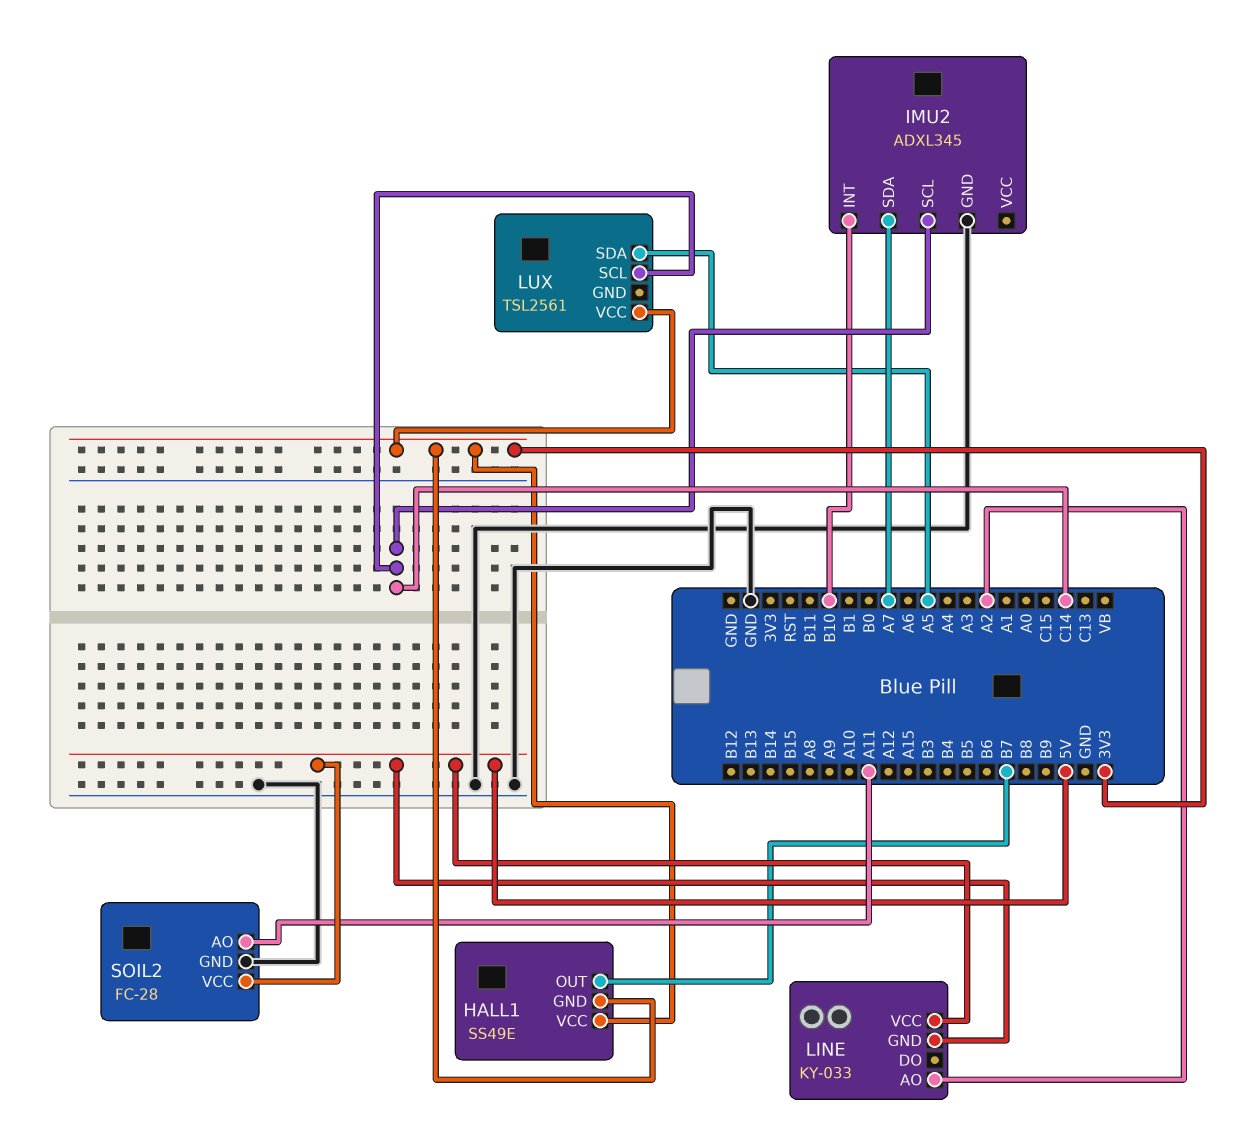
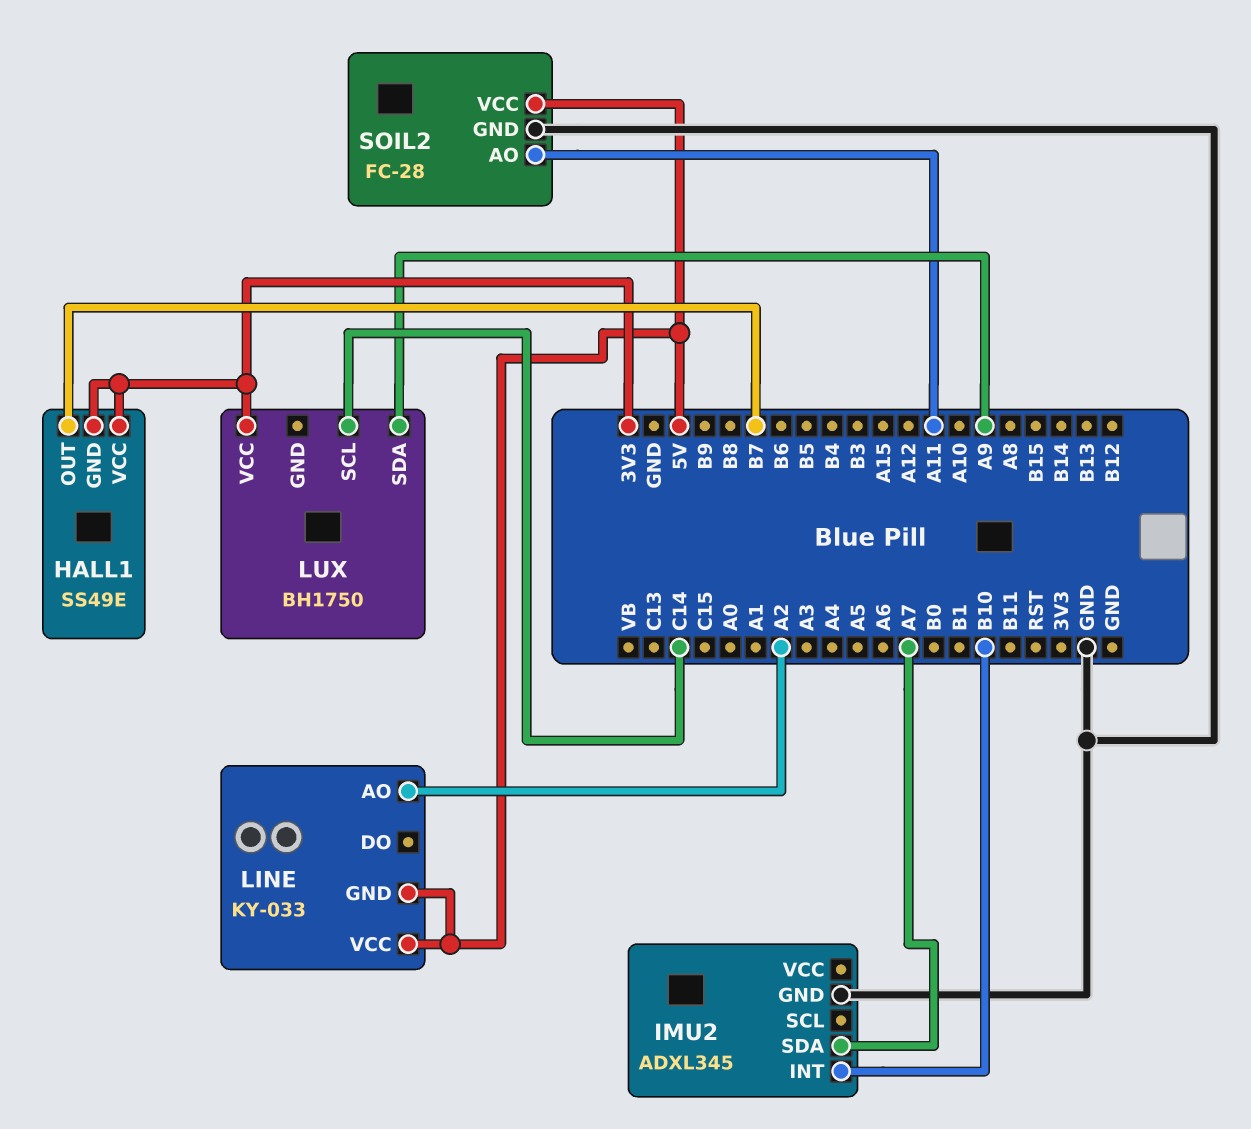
IMU2 pin SCL: C14 -> none
LUX: TSL2561 -> BH1750
LUX pin SDA: A5 -> A9

